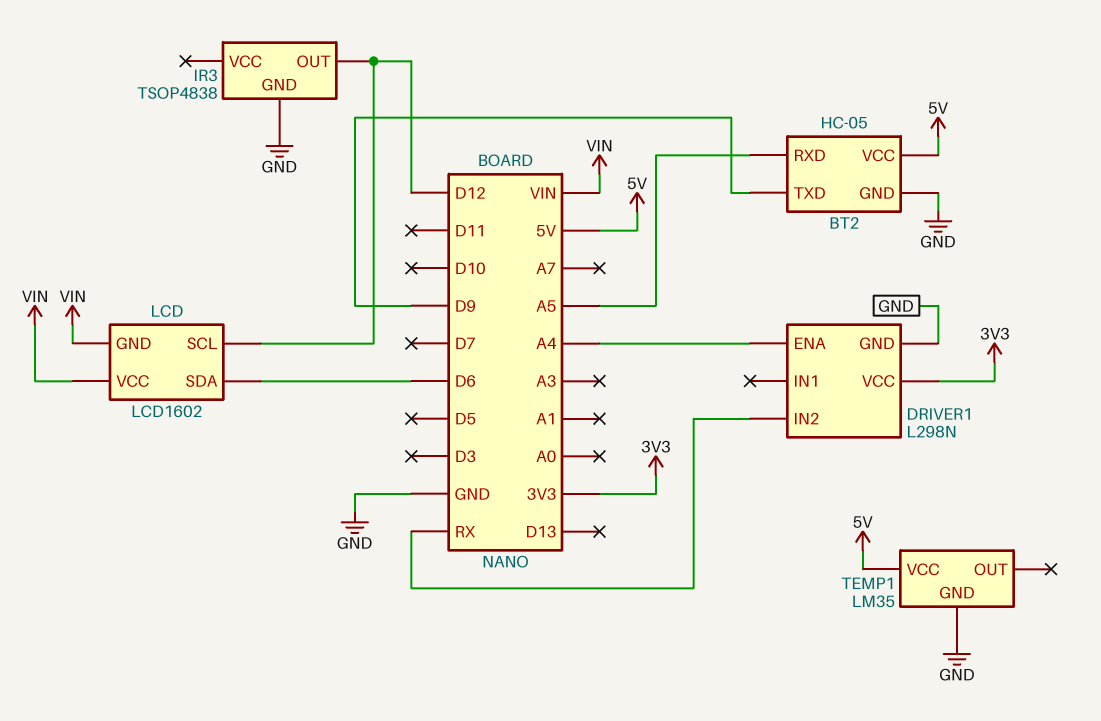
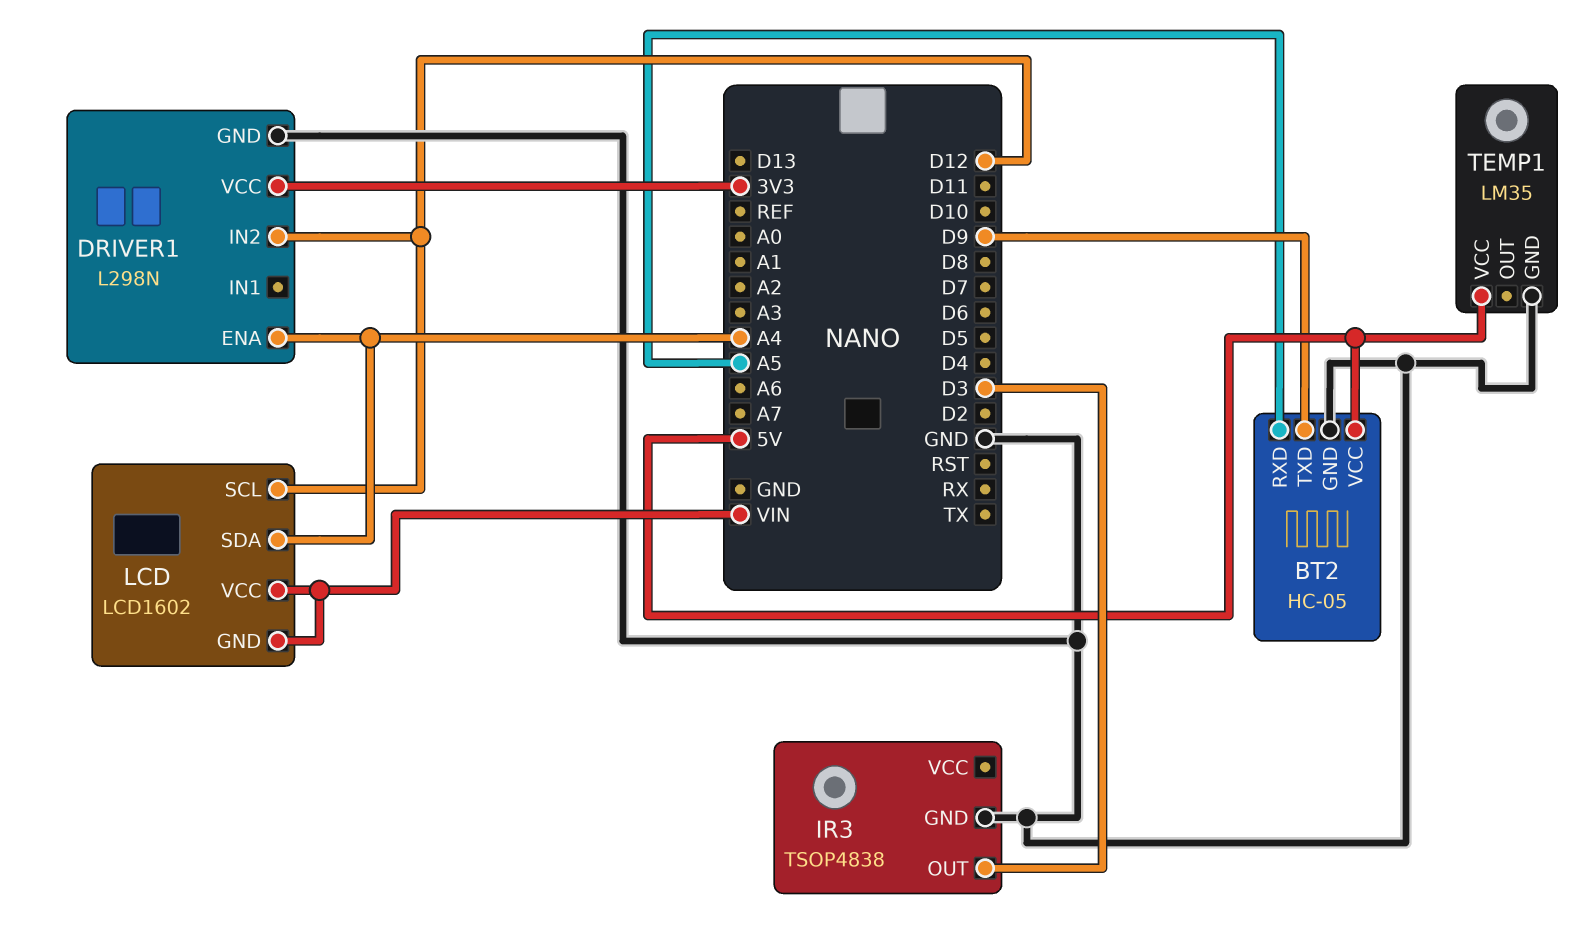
DRIVER1 pin IN2: RX -> D12
IR3 pin OUT: D12 -> D3
LCD pin SDA: D6 -> A4

